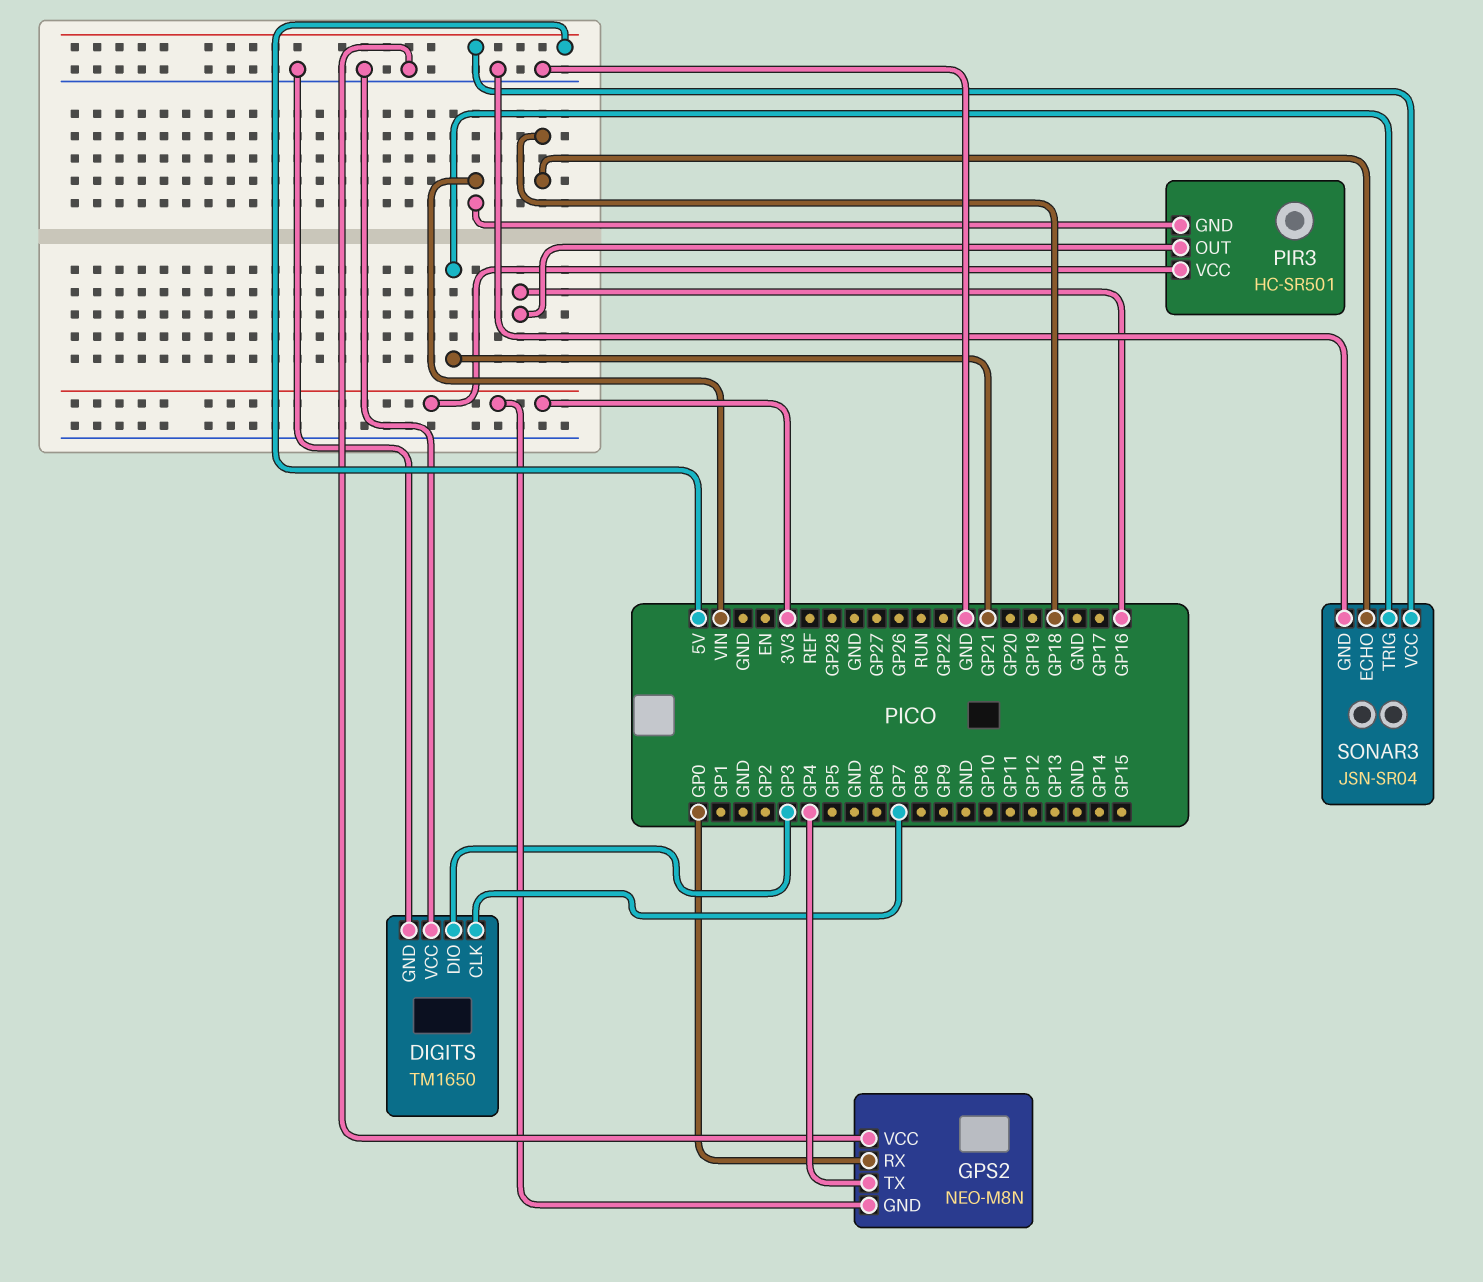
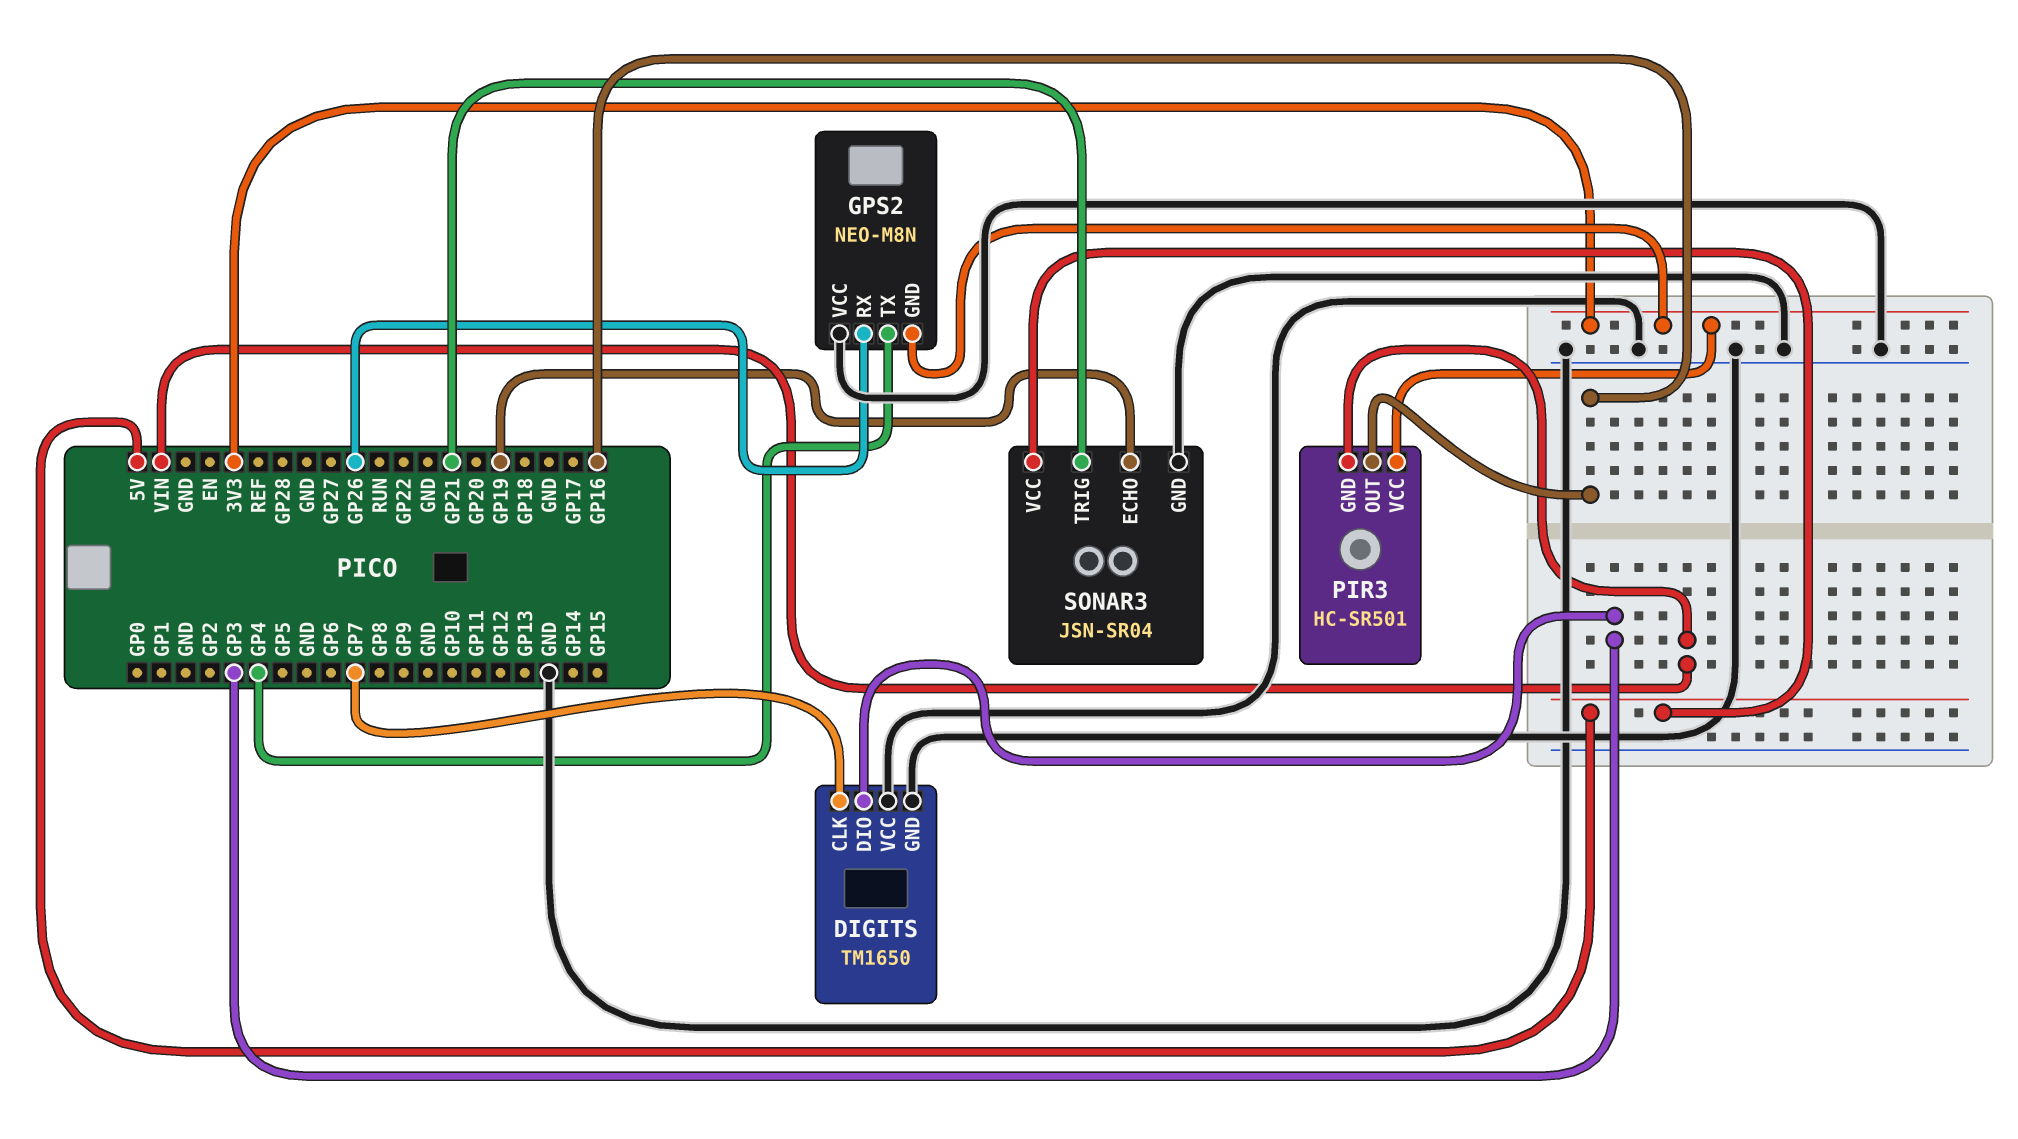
GPS2 pin RX: GP0 -> GP26
SONAR3 pin ECHO: GP18 -> GP19

